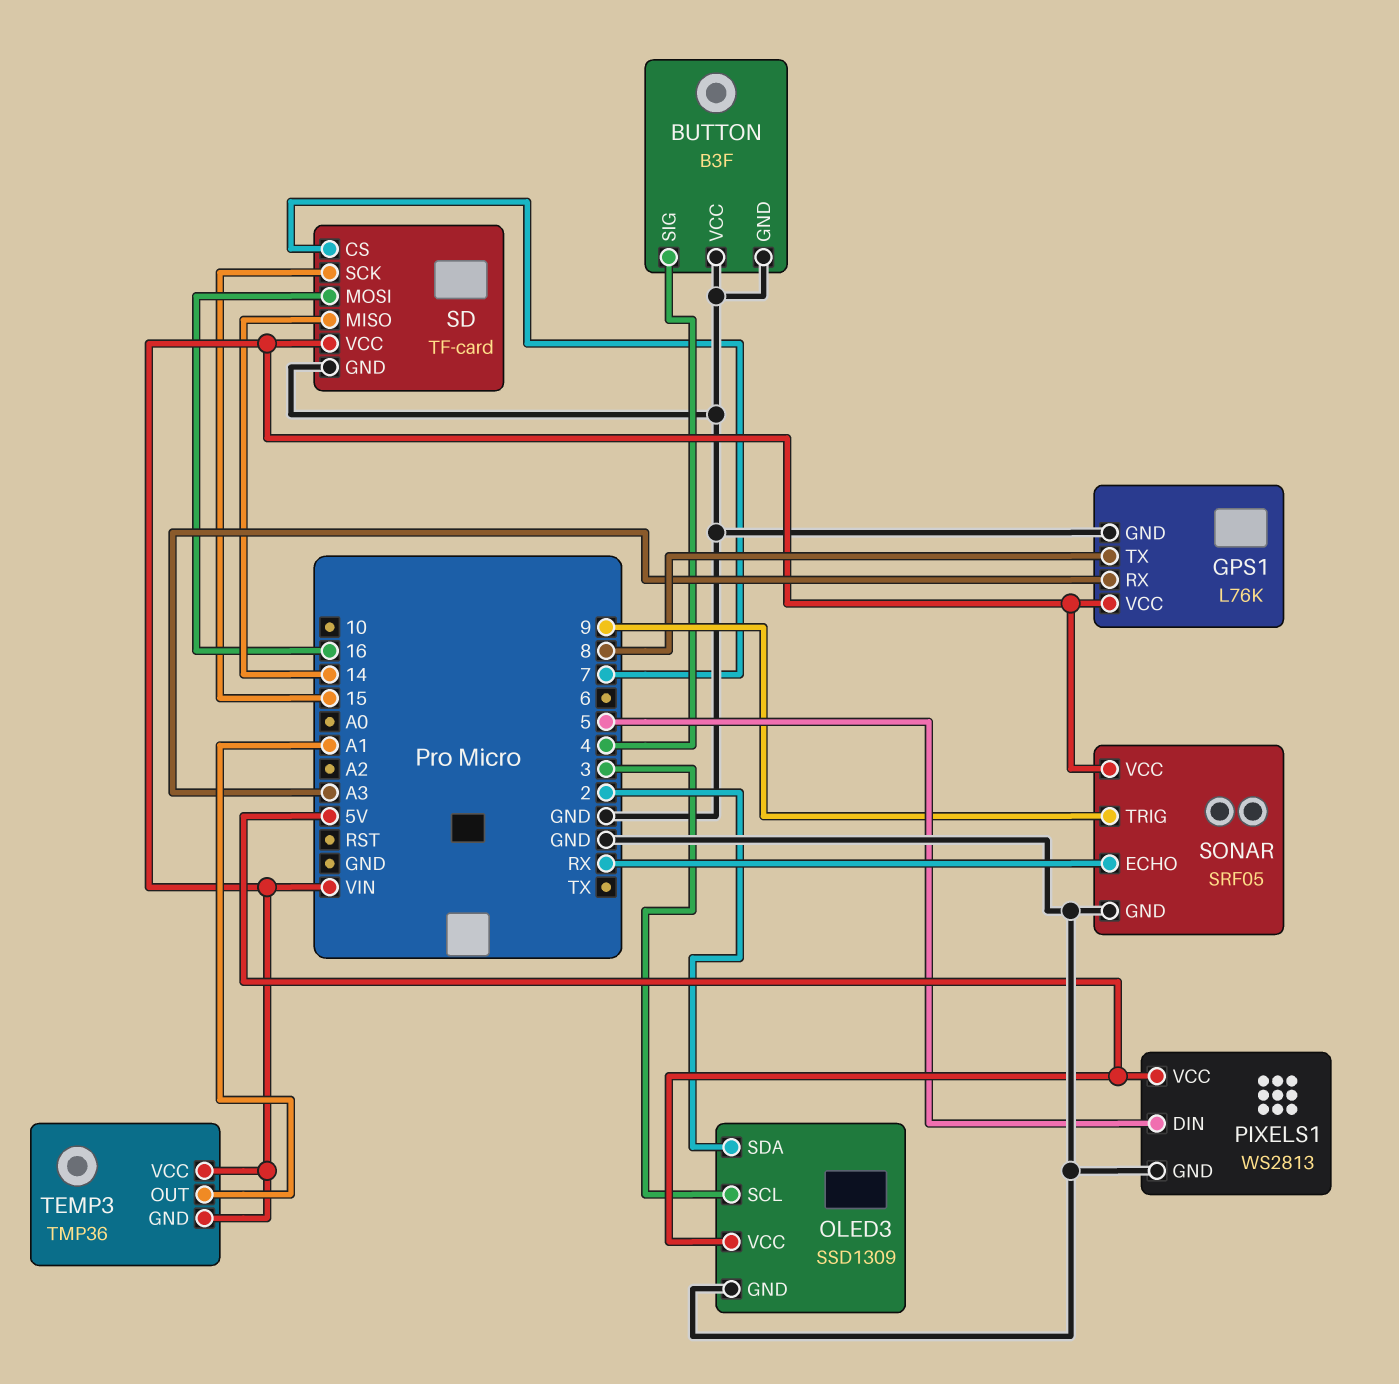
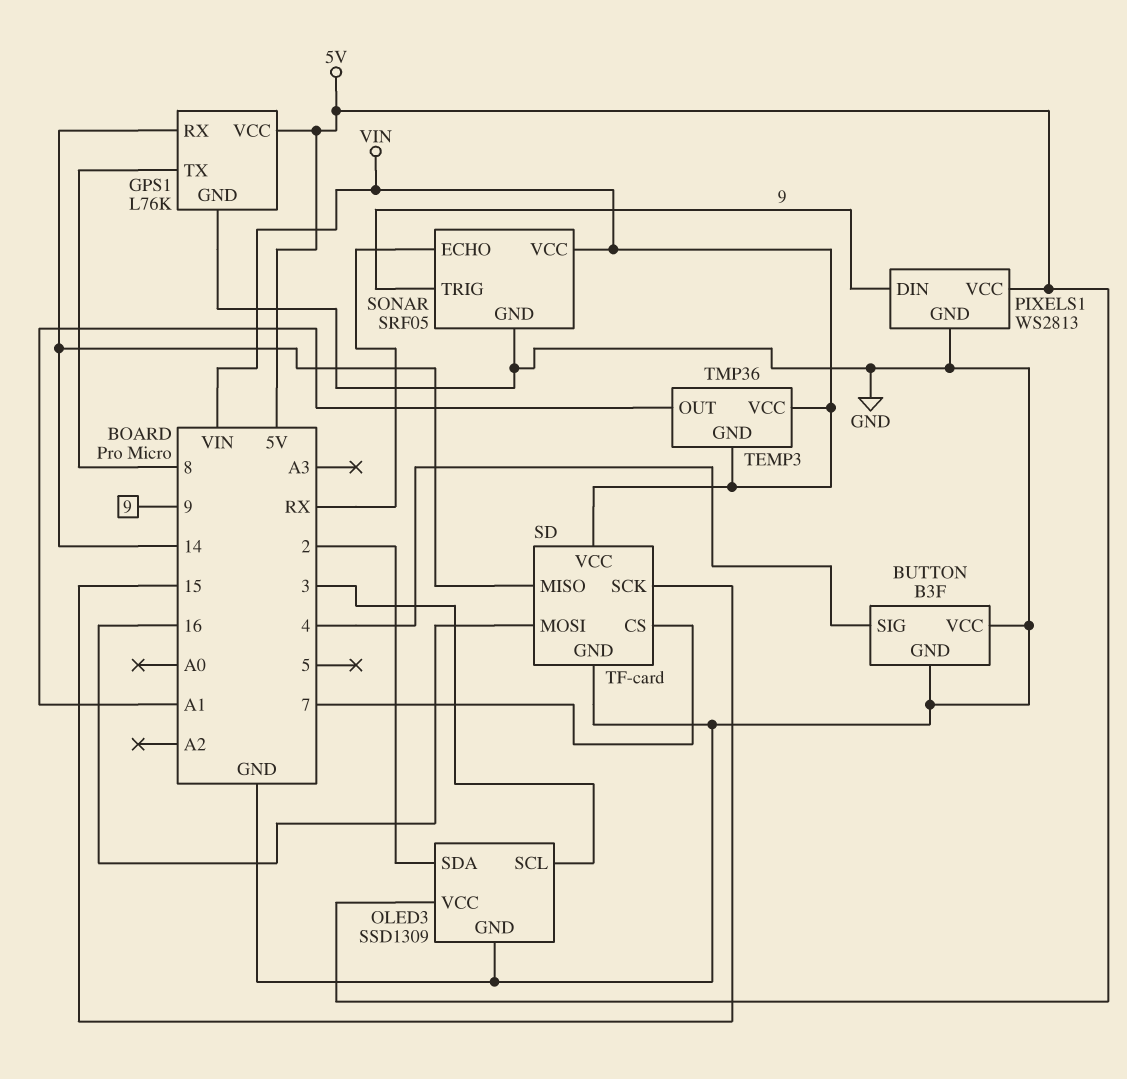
GPS1 pin RX: A3 -> 14
GPS1 pin VCC: VIN -> 5V
PIXELS1 pin DIN: 5 -> 9

